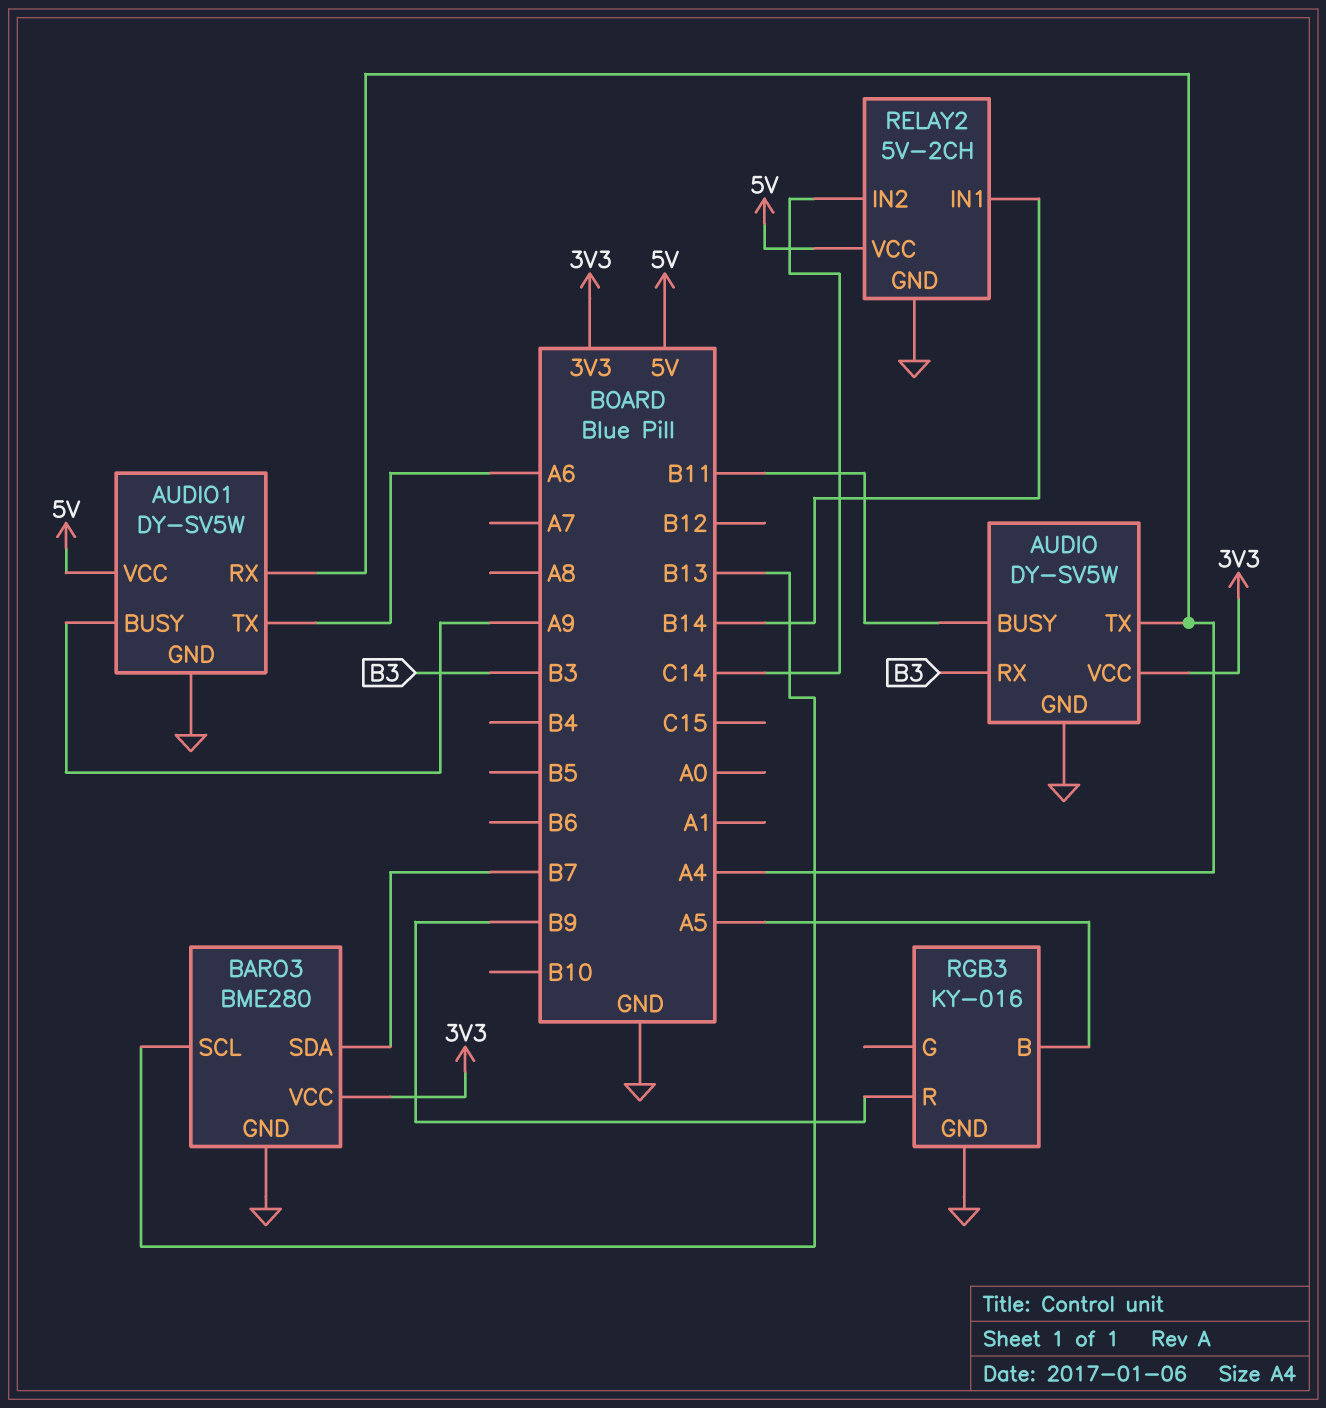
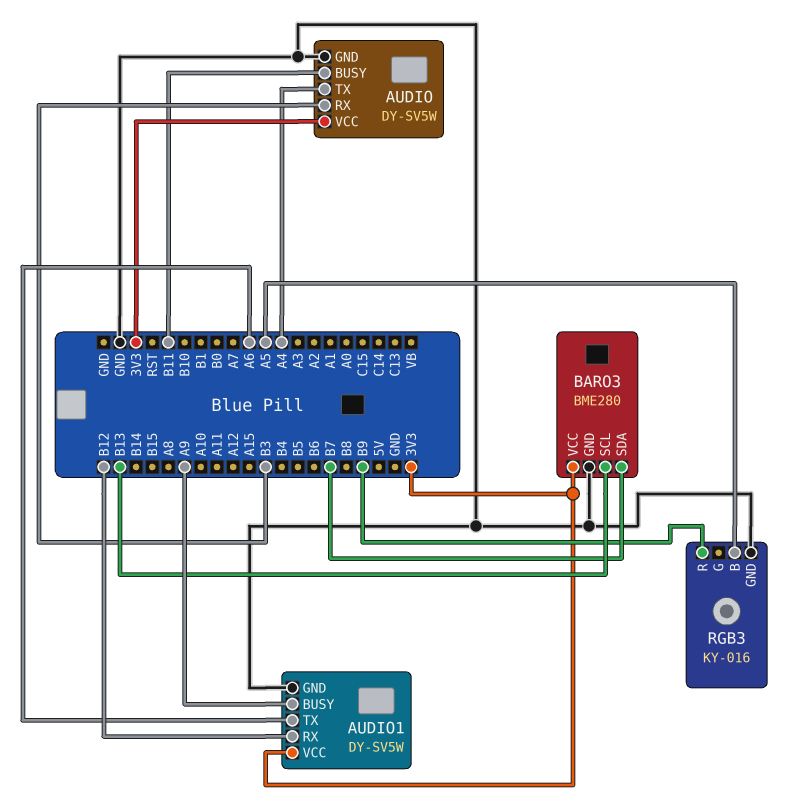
AUDIO1 pin RX: A4 -> B12
AUDIO1 pin VCC: 5V -> 3V3
RELAY2: 5V-2CH -> none
RELAY2 pin GND: GND -> none
RELAY2 pin IN1: B14 -> none
RELAY2 pin IN2: C14 -> none
RELAY2 pin VCC: 5V -> none

